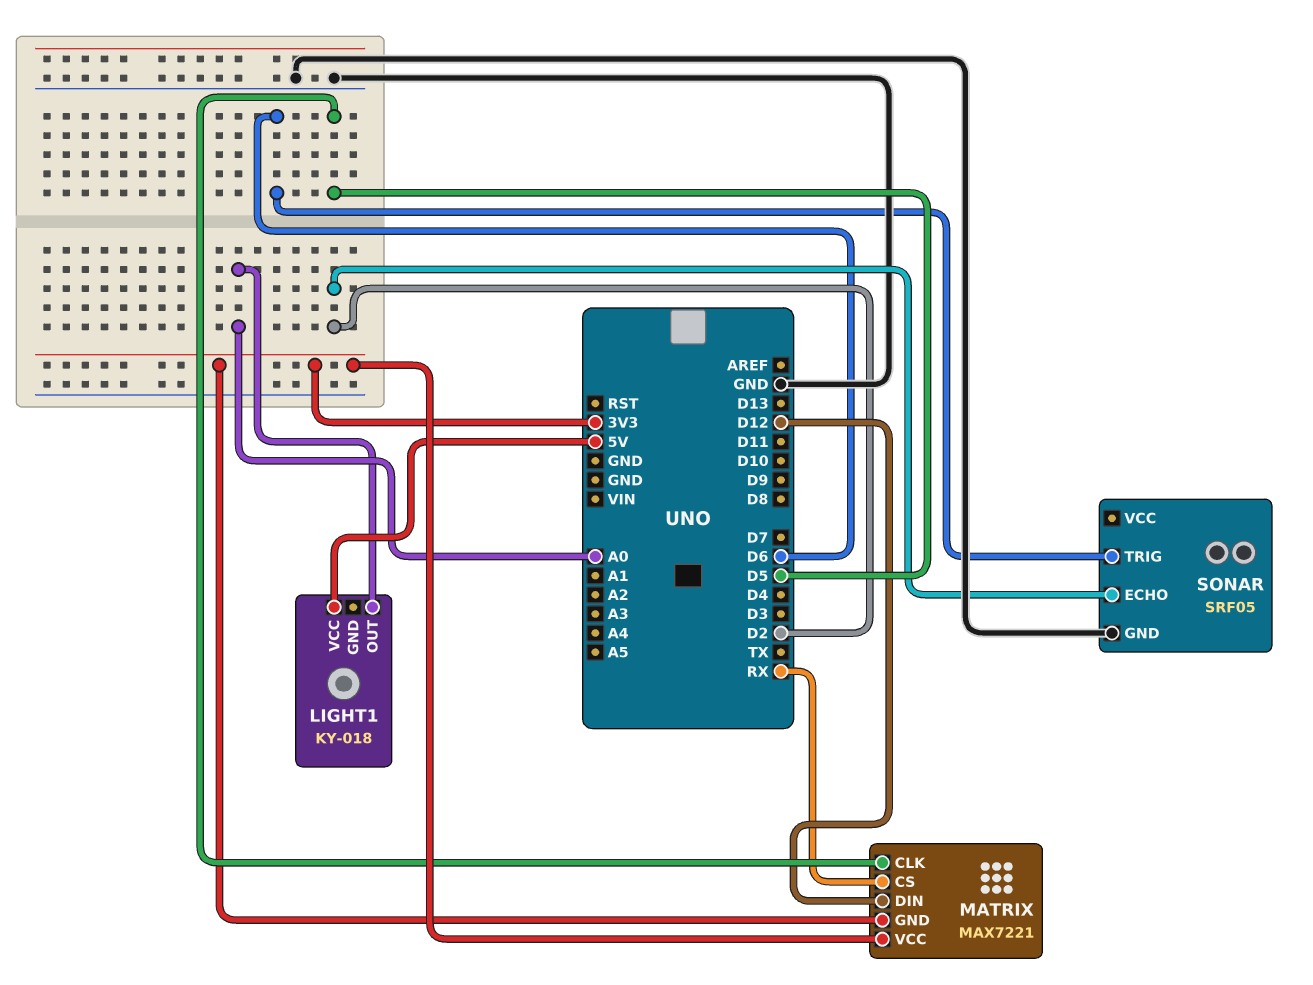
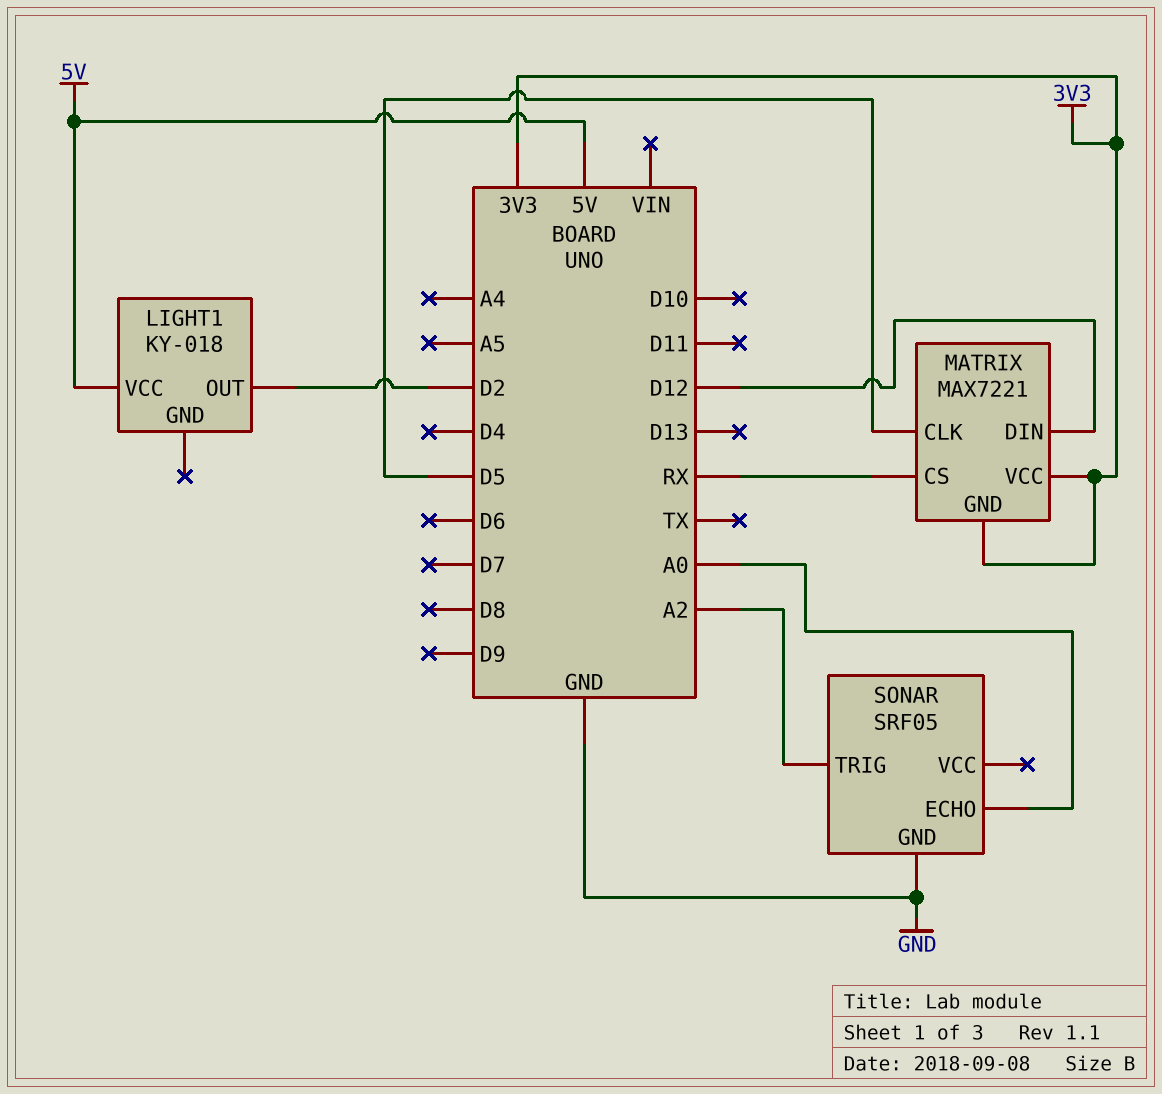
LIGHT1 pin OUT: A0 -> D2
SONAR pin ECHO: D2 -> A0
SONAR pin TRIG: D6 -> A2

